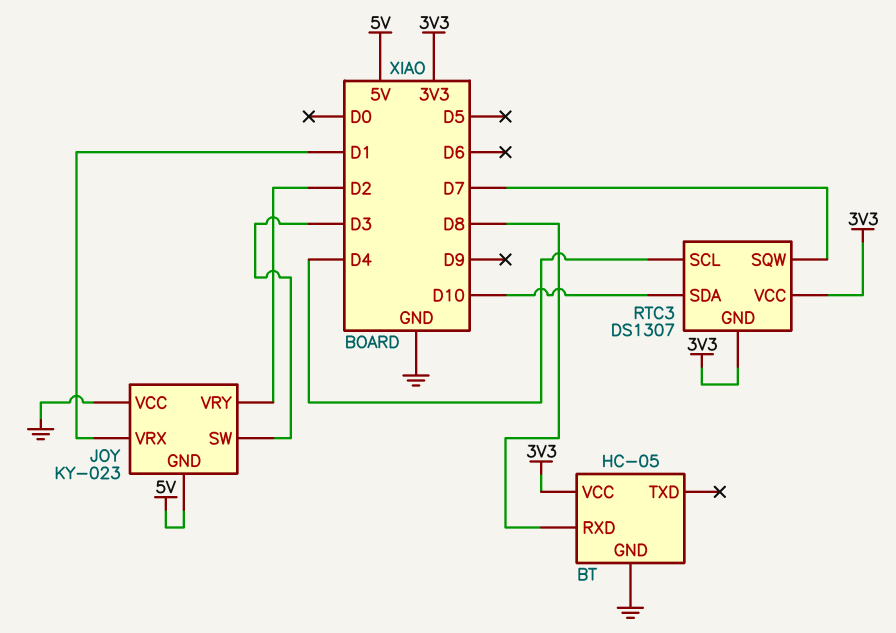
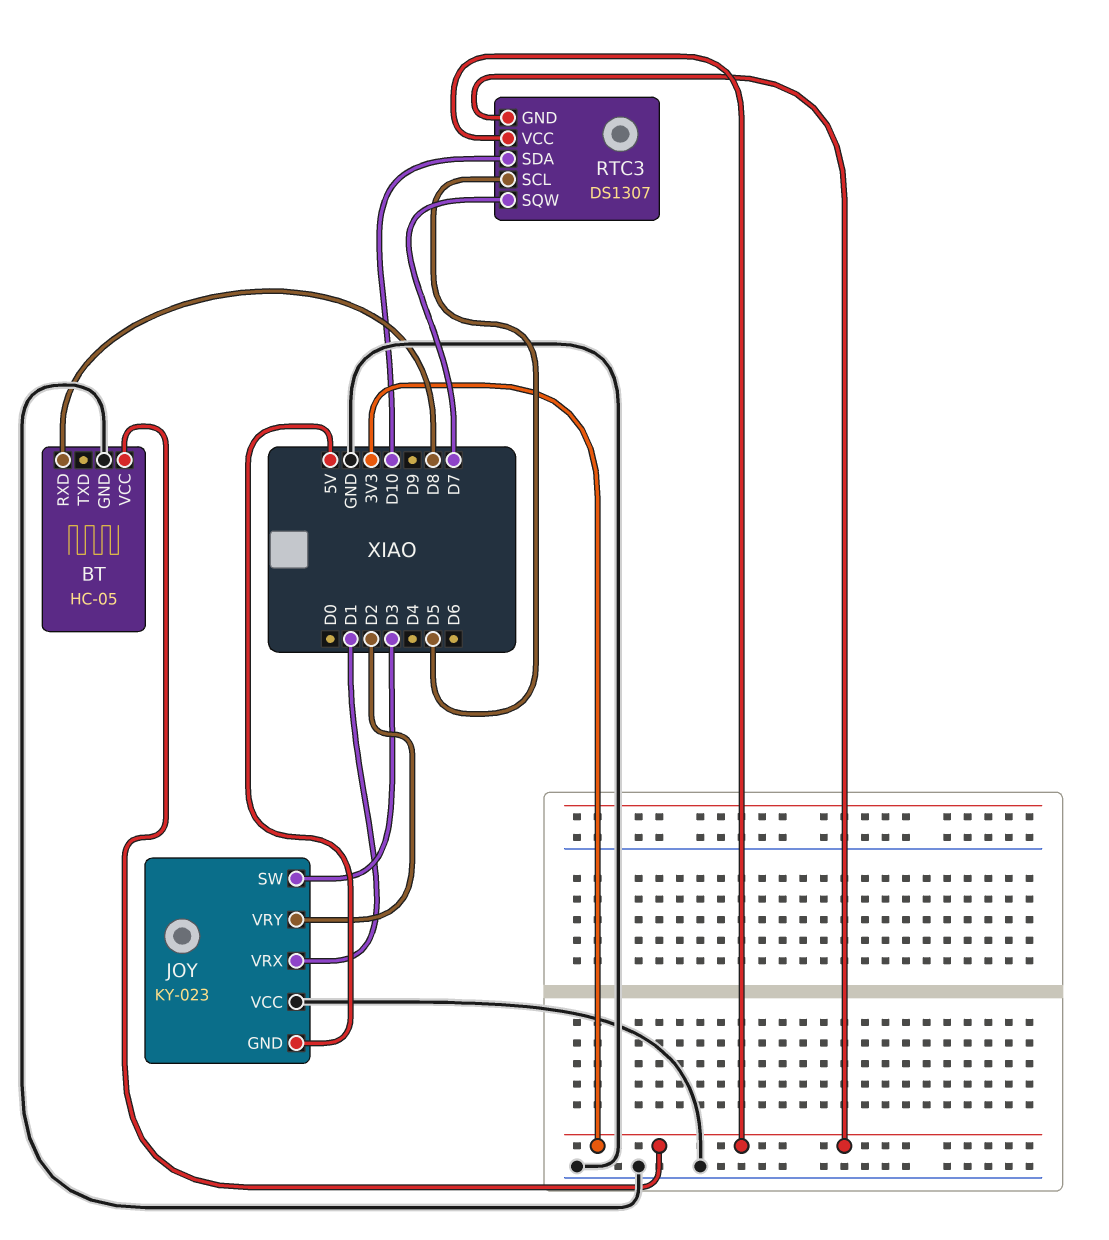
RTC3 pin SCL: D4 -> D5

